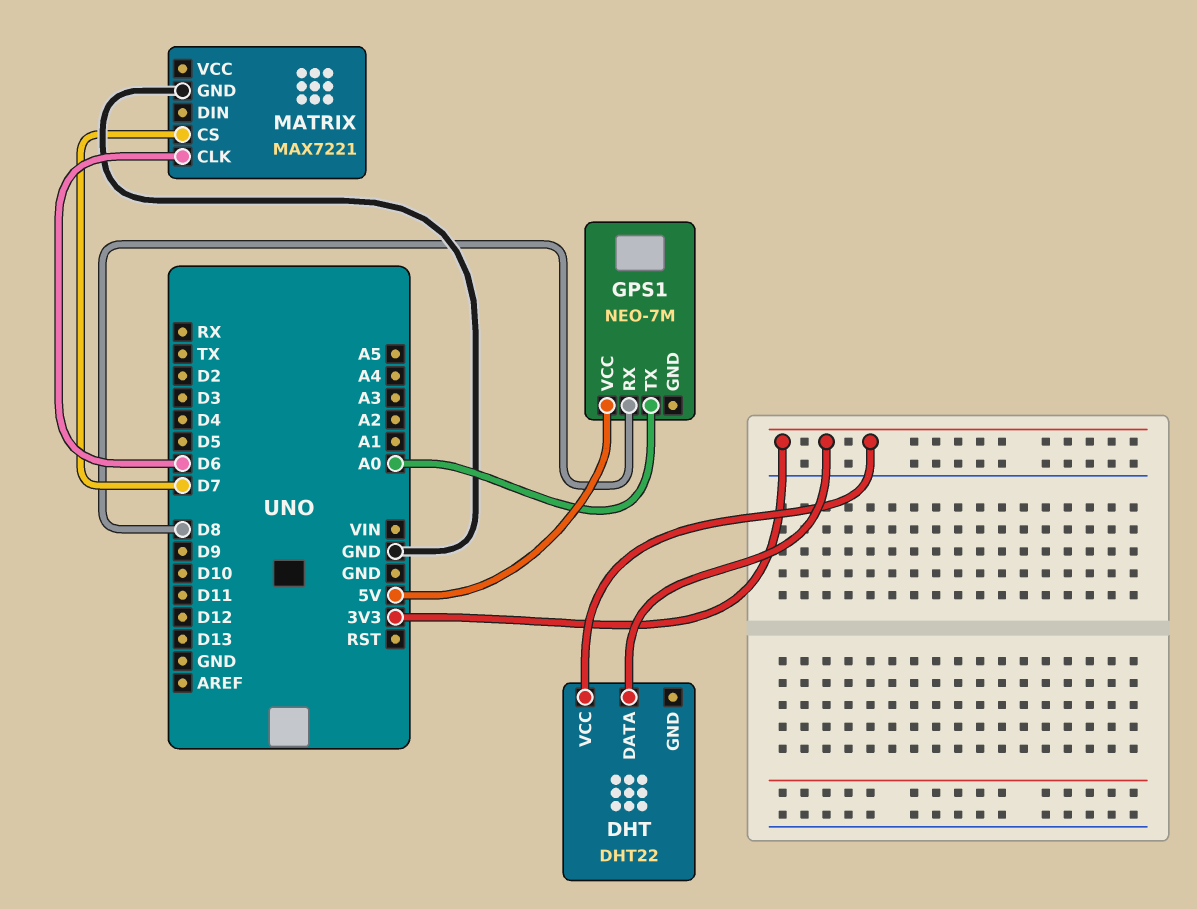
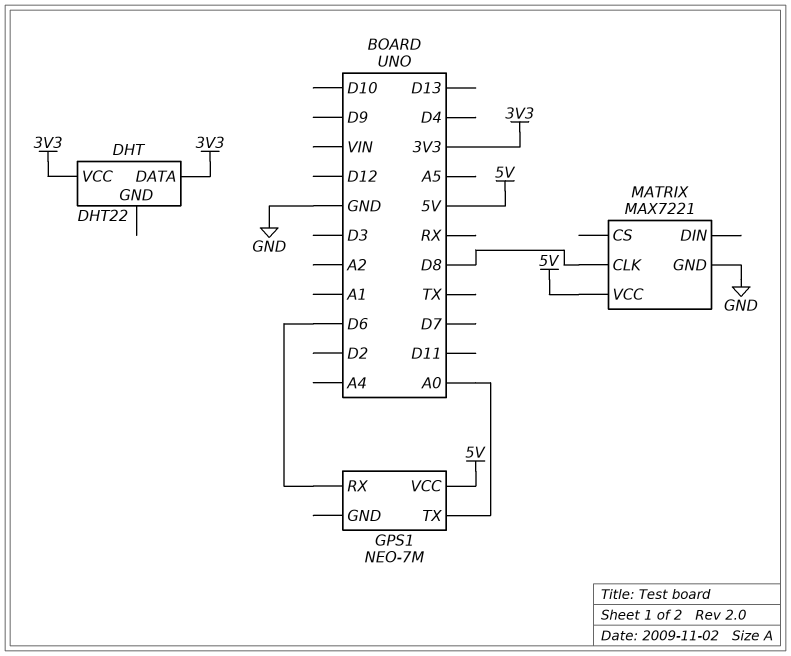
GPS1 pin RX: D8 -> D6
MATRIX pin CLK: D6 -> D8
MATRIX pin CS: D7 -> none
MATRIX pin VCC: none -> 5V

